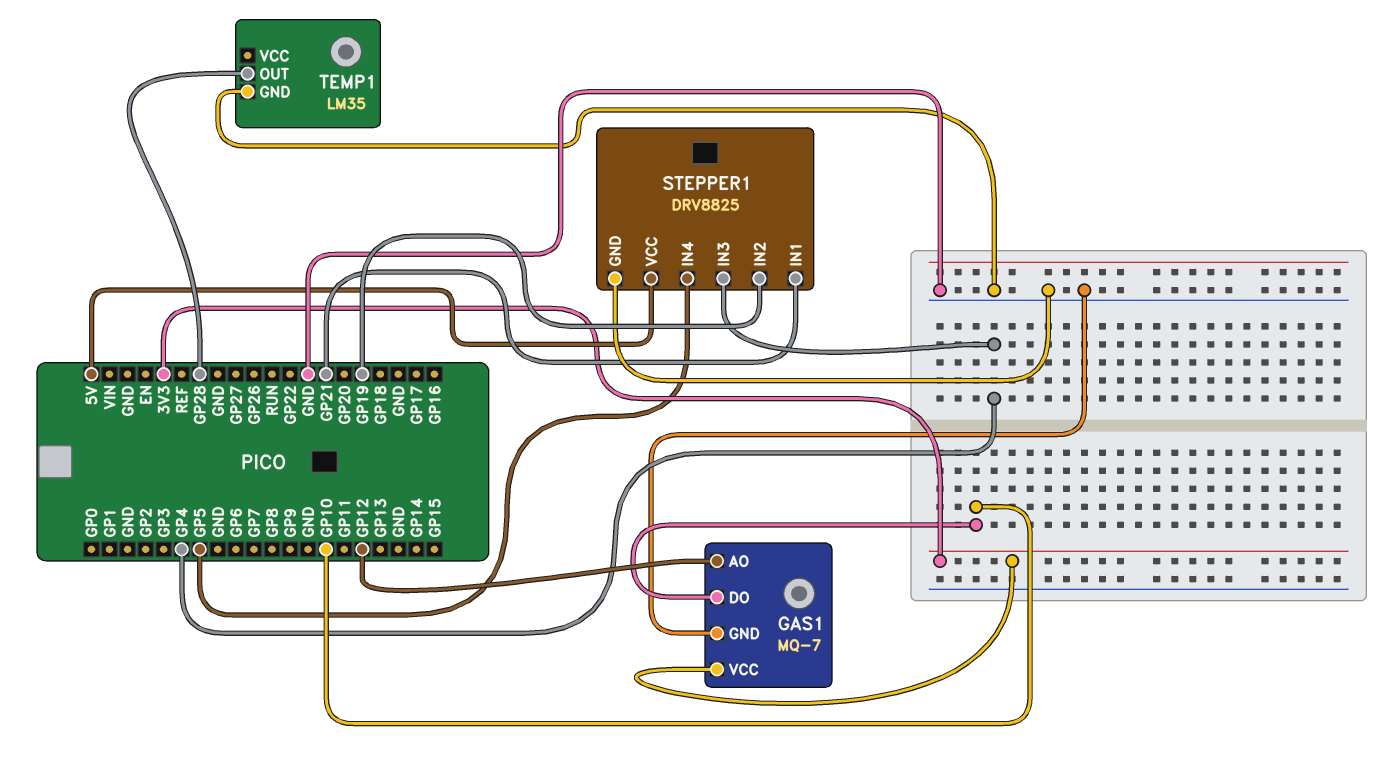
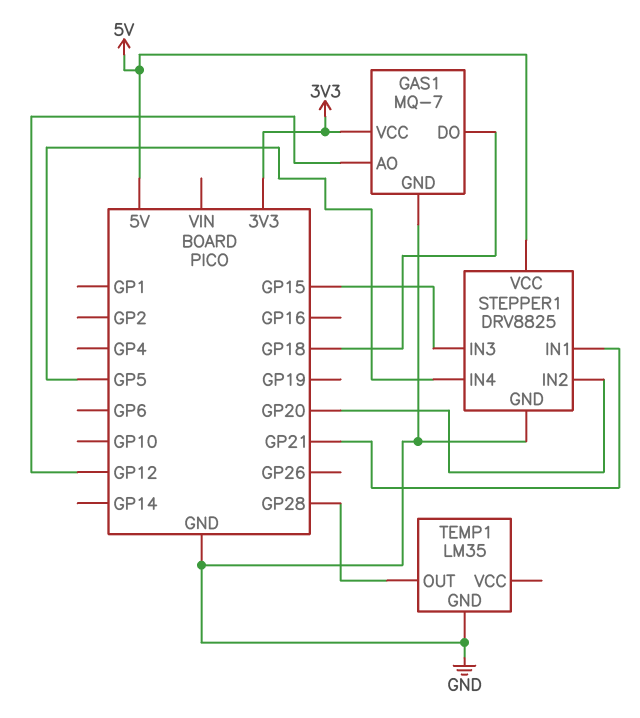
GAS1 pin DO: GP10 -> GP18
STEPPER1 pin IN2: GP19 -> GP20
STEPPER1 pin IN3: GP4 -> GP15

